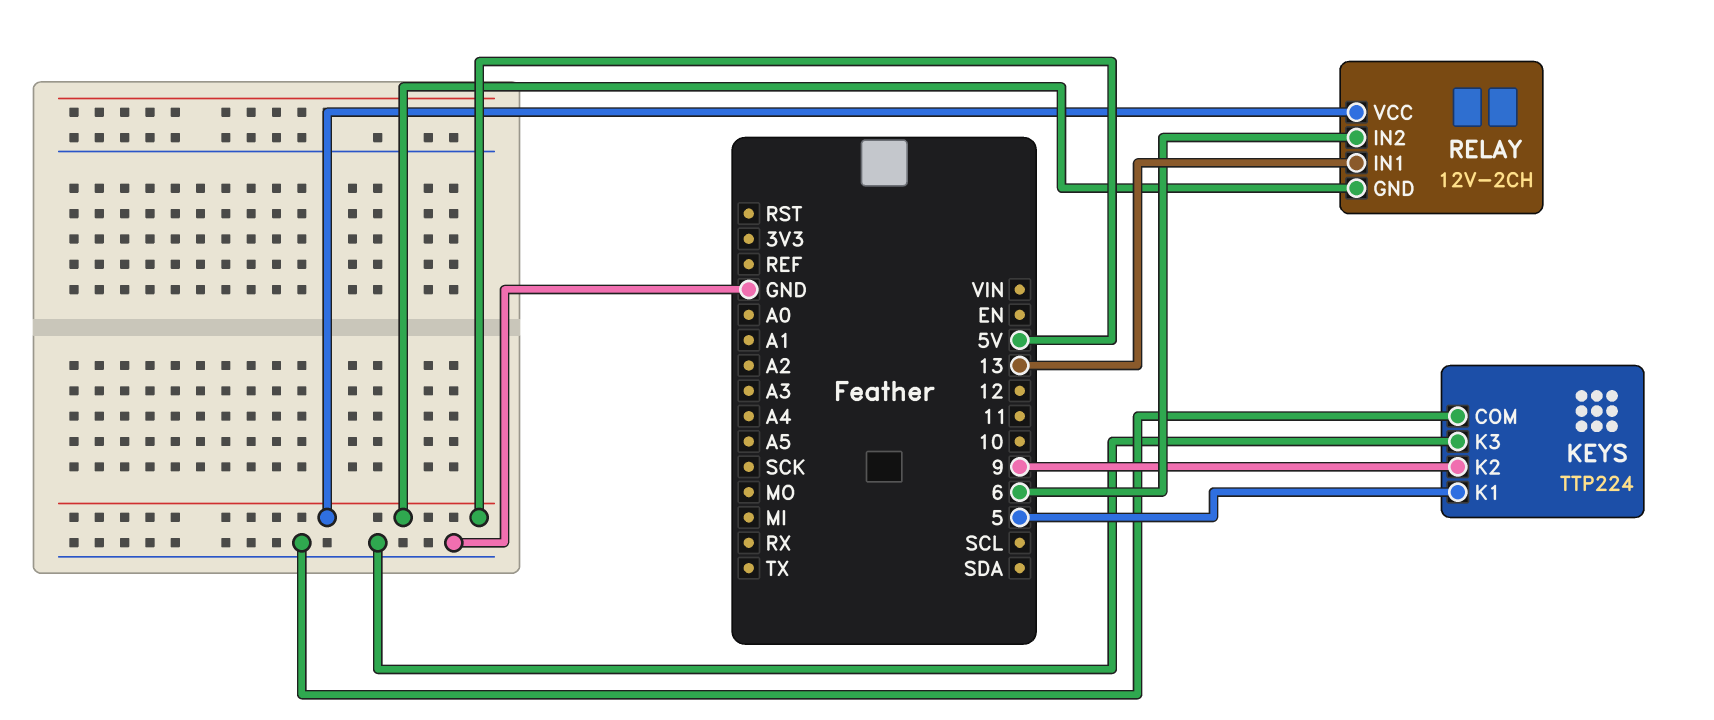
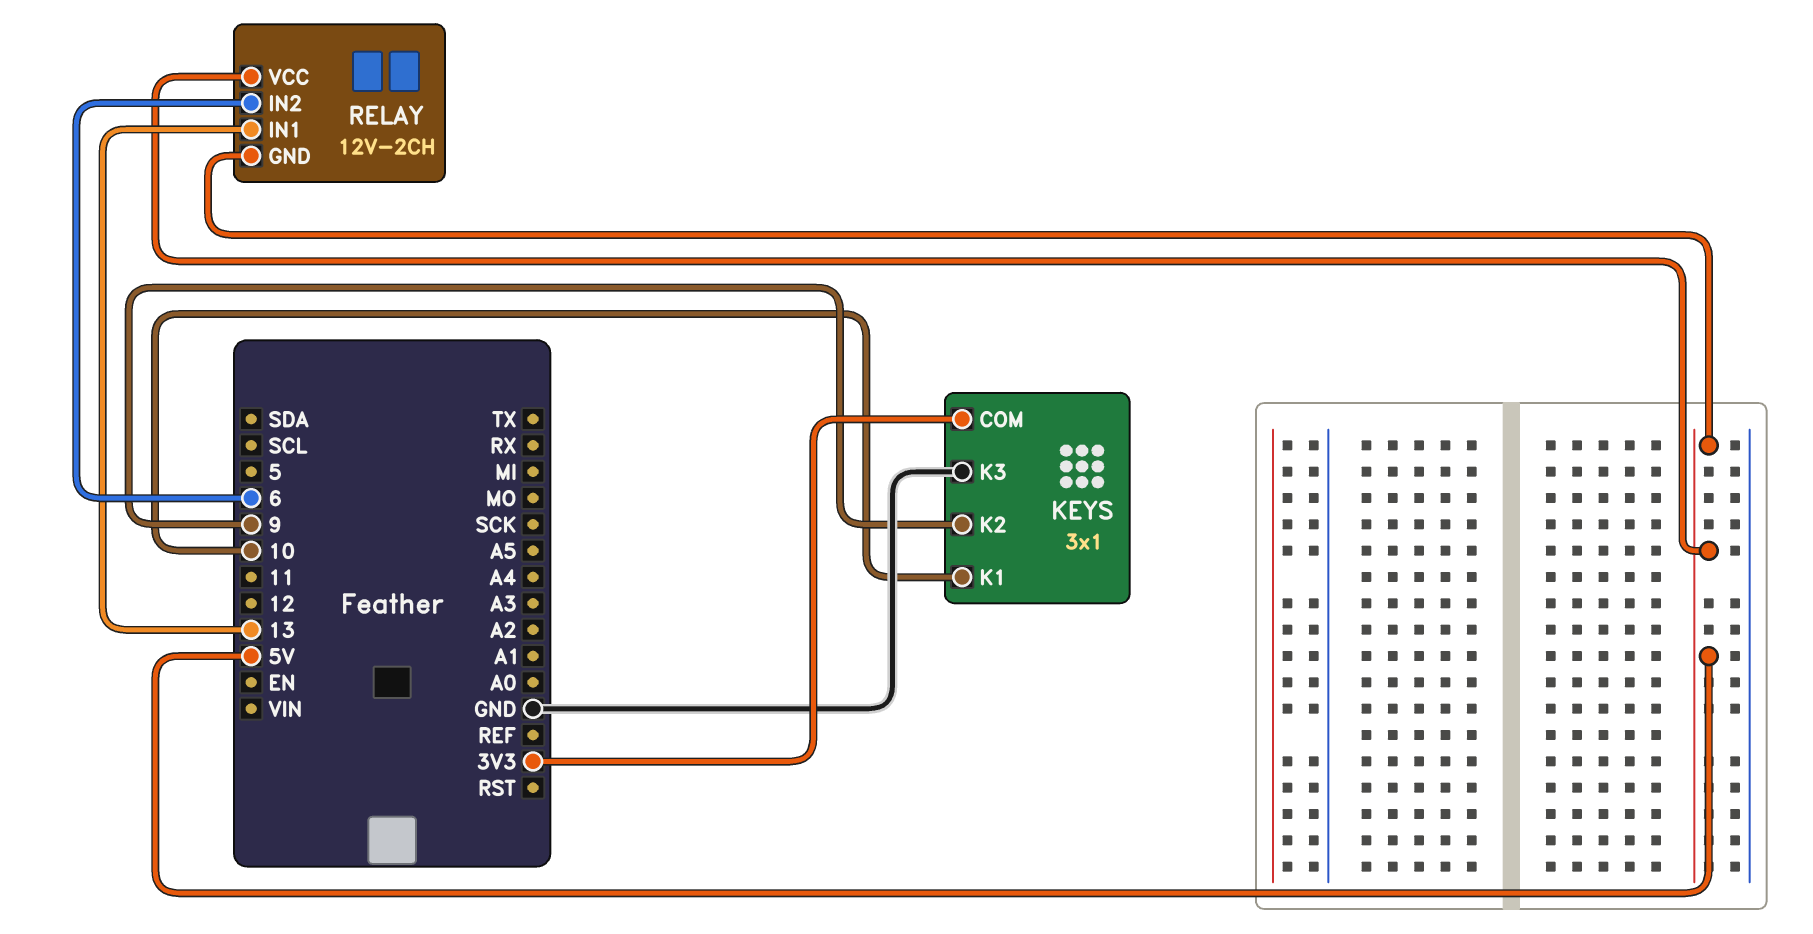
KEYS: TTP224 -> 3x1
KEYS pin COM: GND -> 3V3
KEYS pin K1: 5 -> 10

